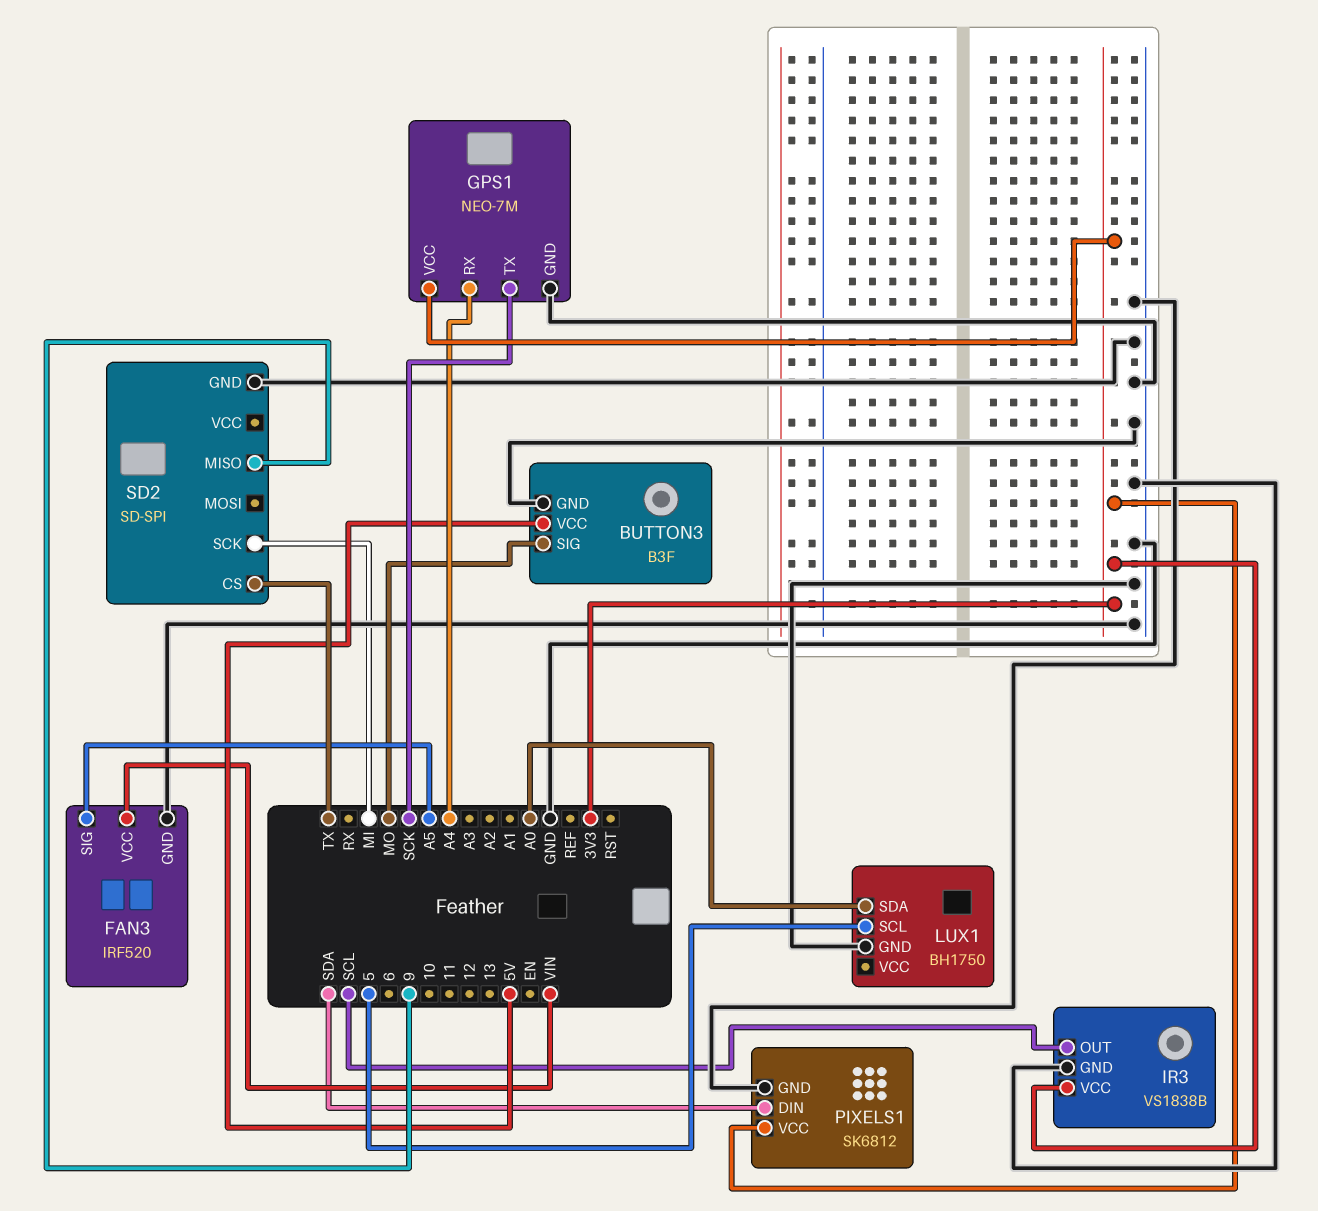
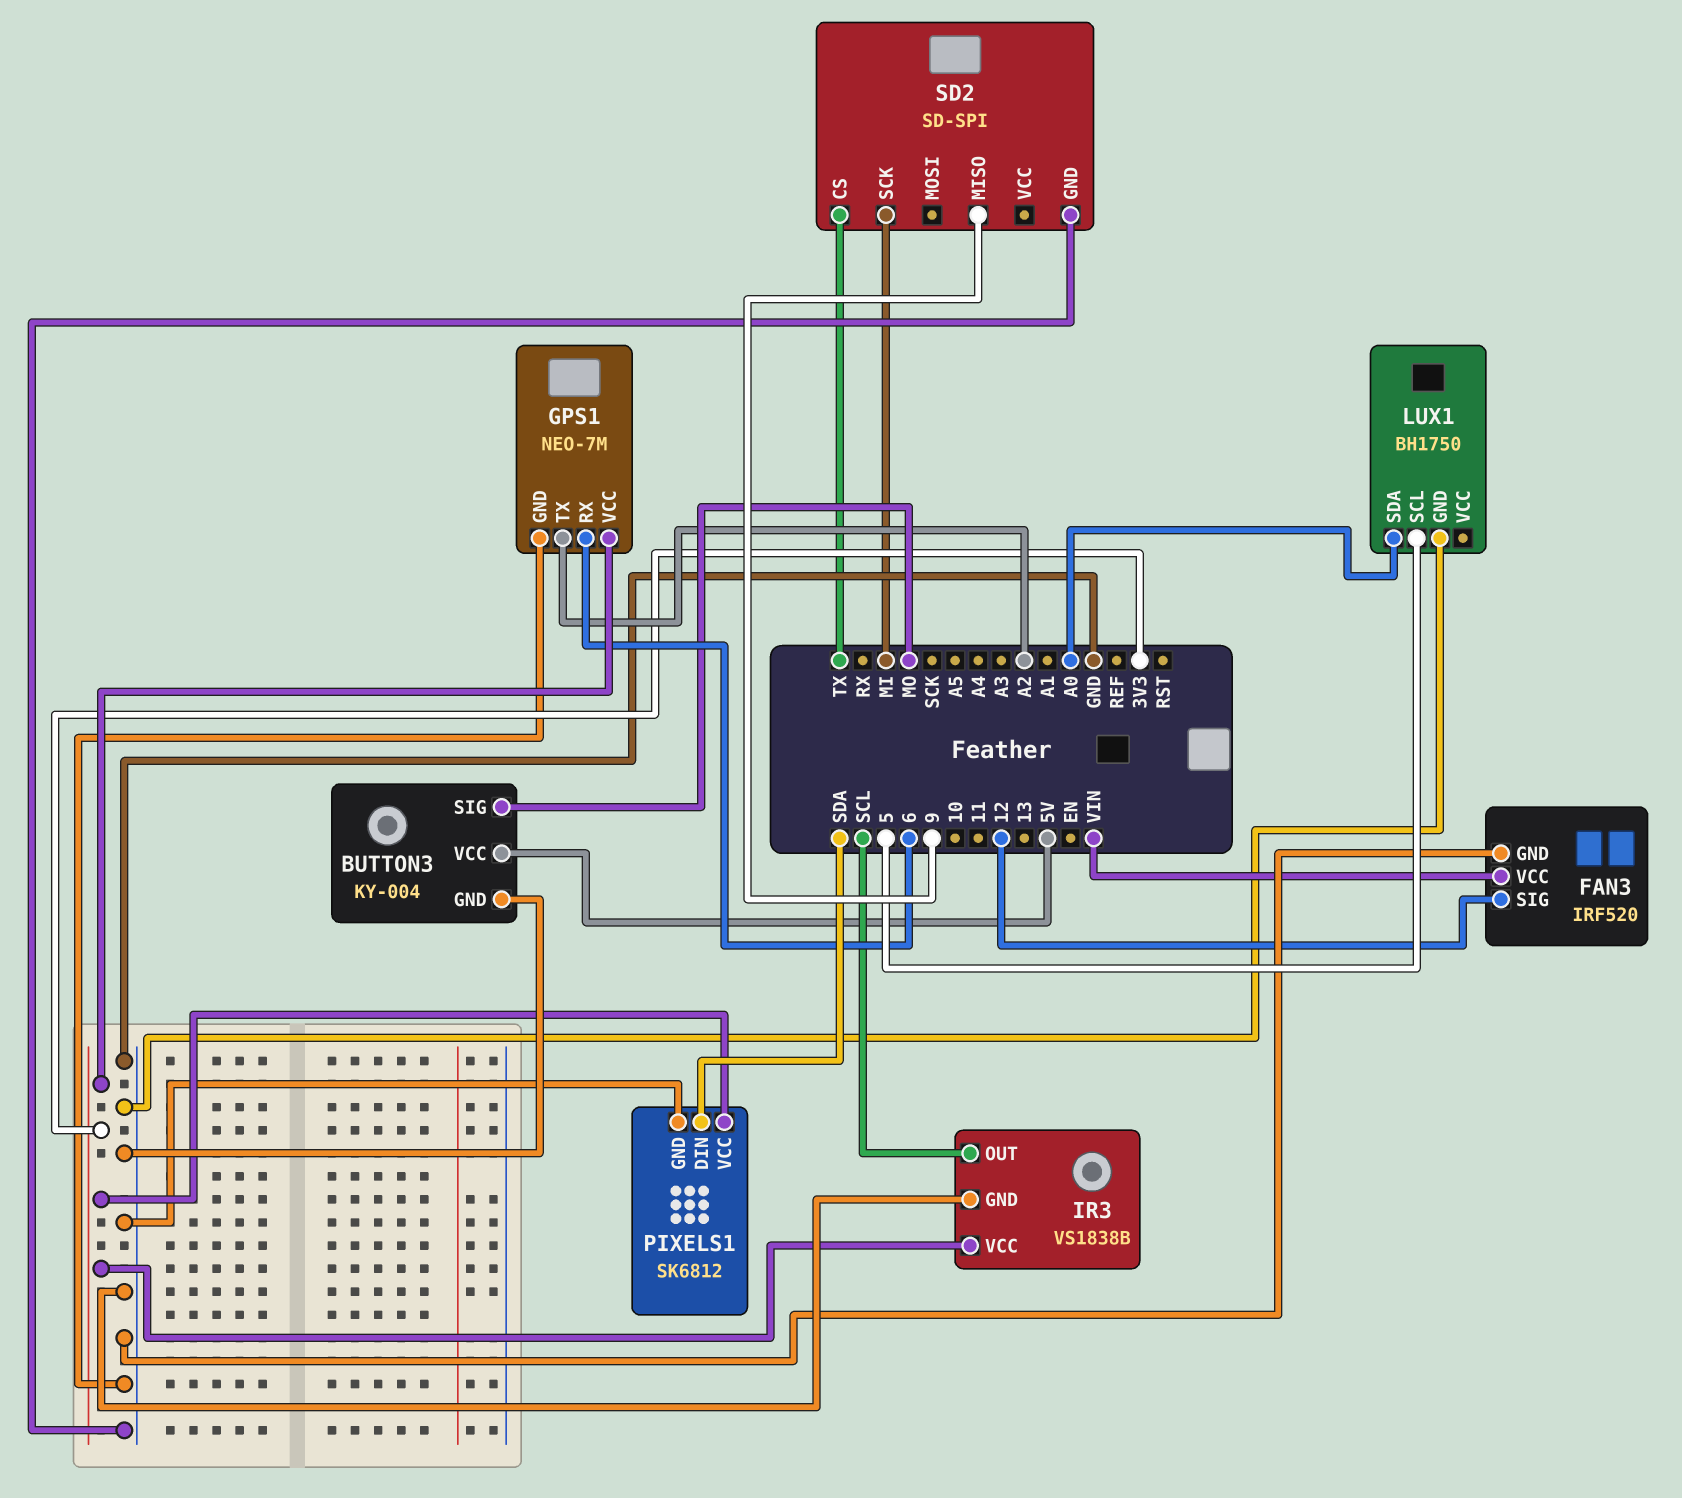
BUTTON3: B3F -> KY-004
FAN3 pin SIG: A5 -> 12
GPS1 pin RX: A4 -> 6
GPS1 pin TX: SCK -> A2

